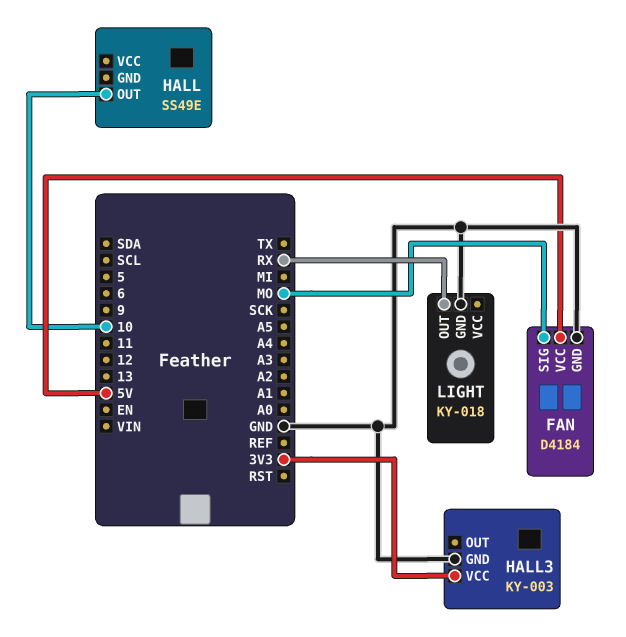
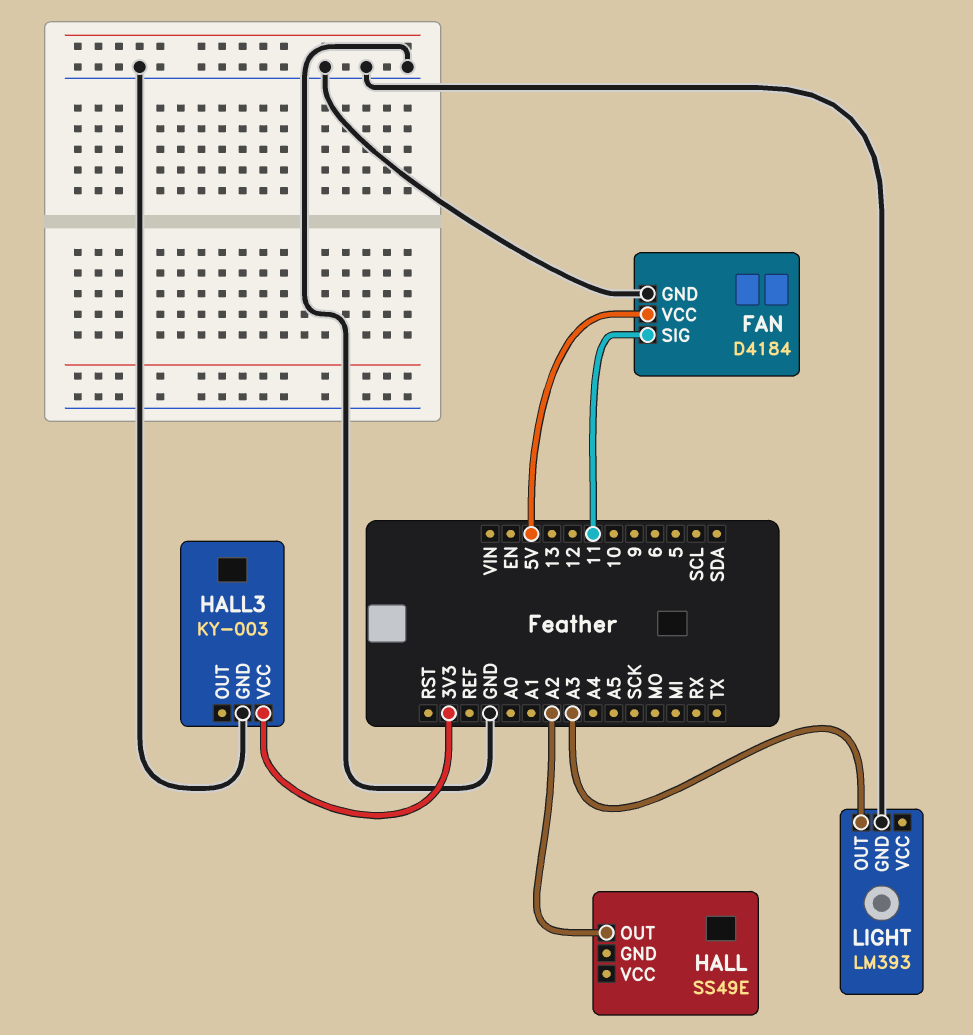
FAN pin SIG: MO -> 11
HALL pin OUT: 10 -> A2
LIGHT: KY-018 -> LM393
LIGHT pin OUT: RX -> A3

